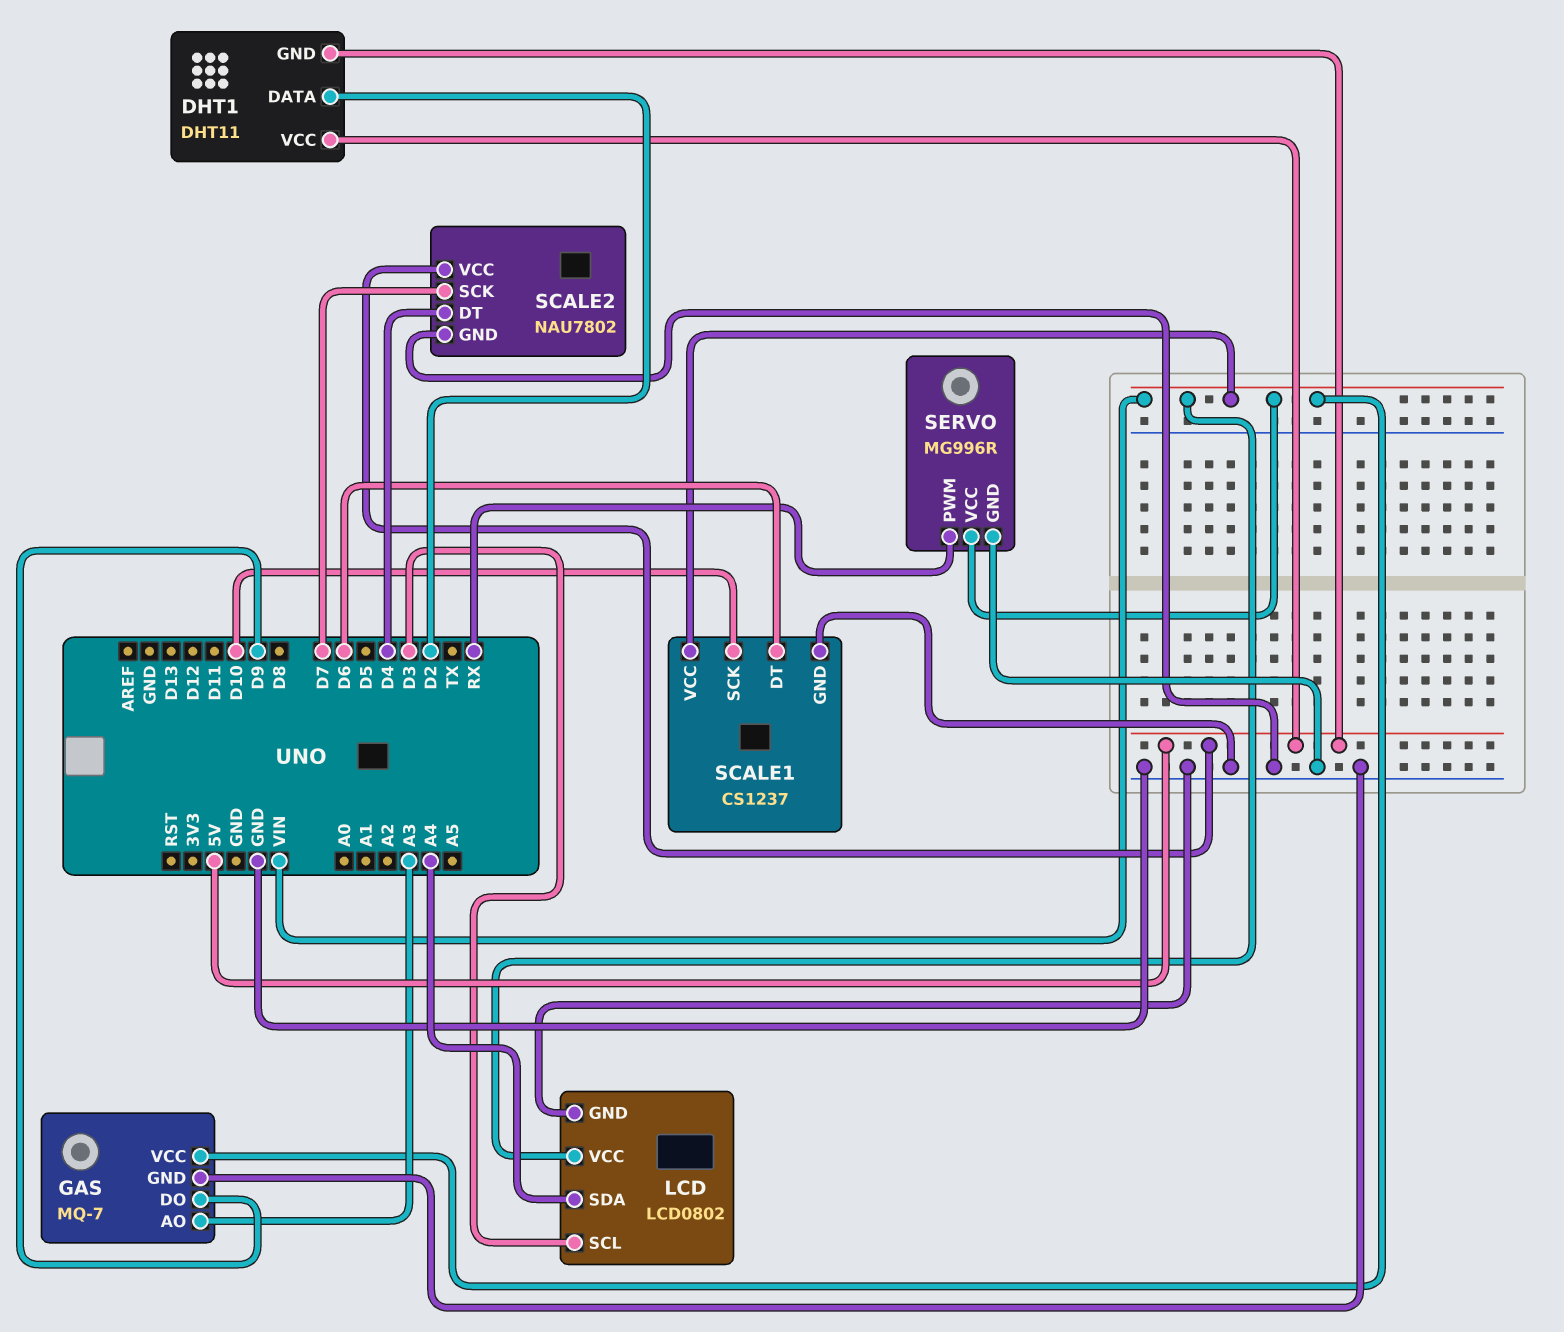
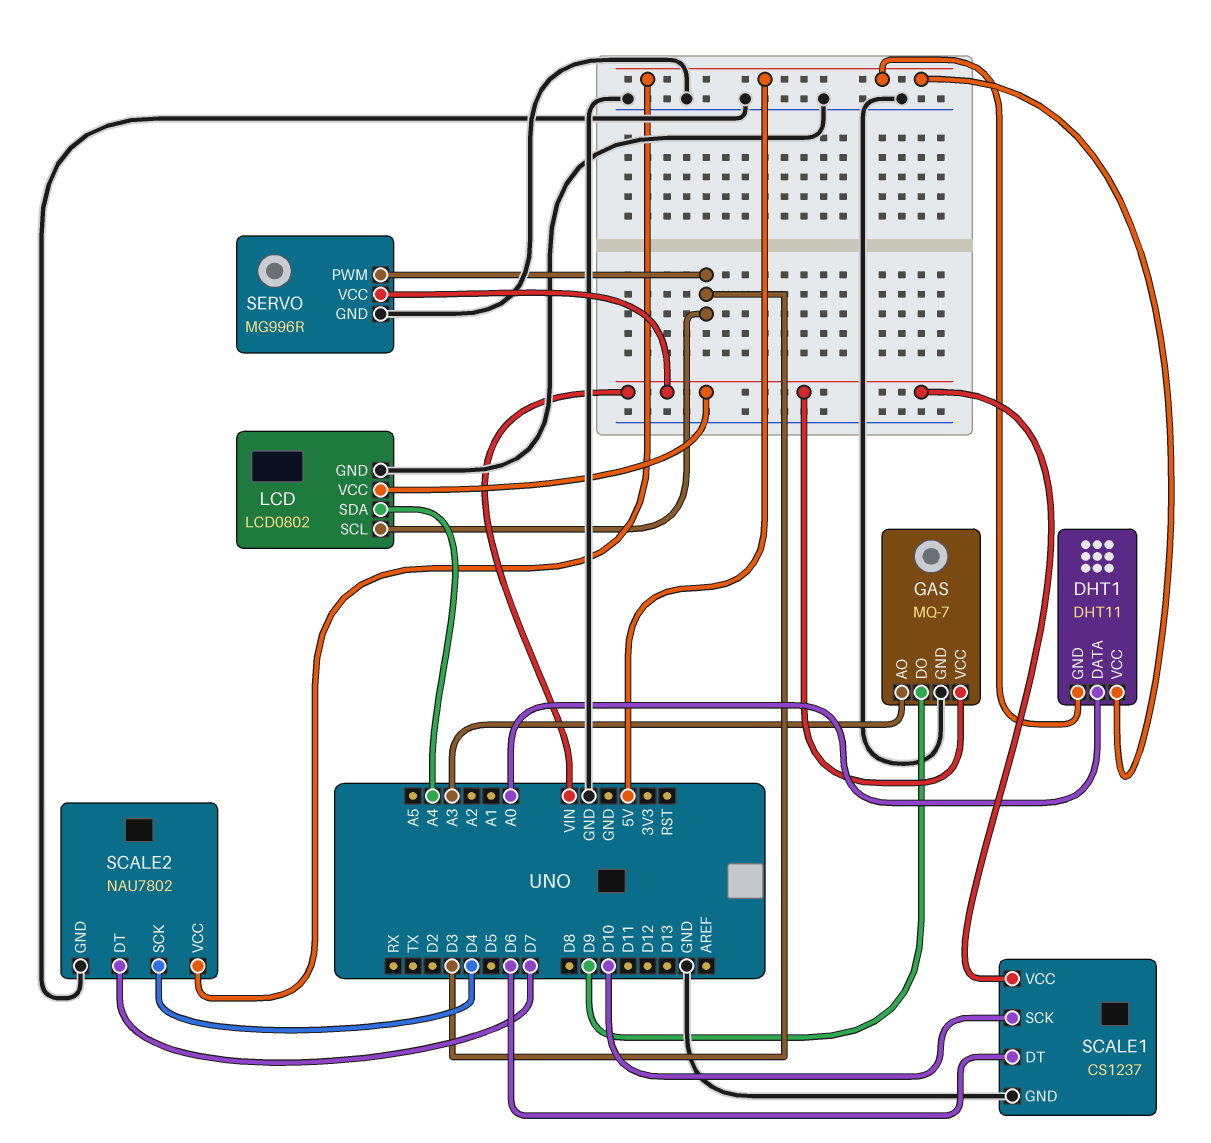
DHT1 pin DATA: D2 -> A0
SCALE2 pin DT: D4 -> D7
SCALE2 pin SCK: D7 -> D4
SERVO pin PWM: RX -> D3

